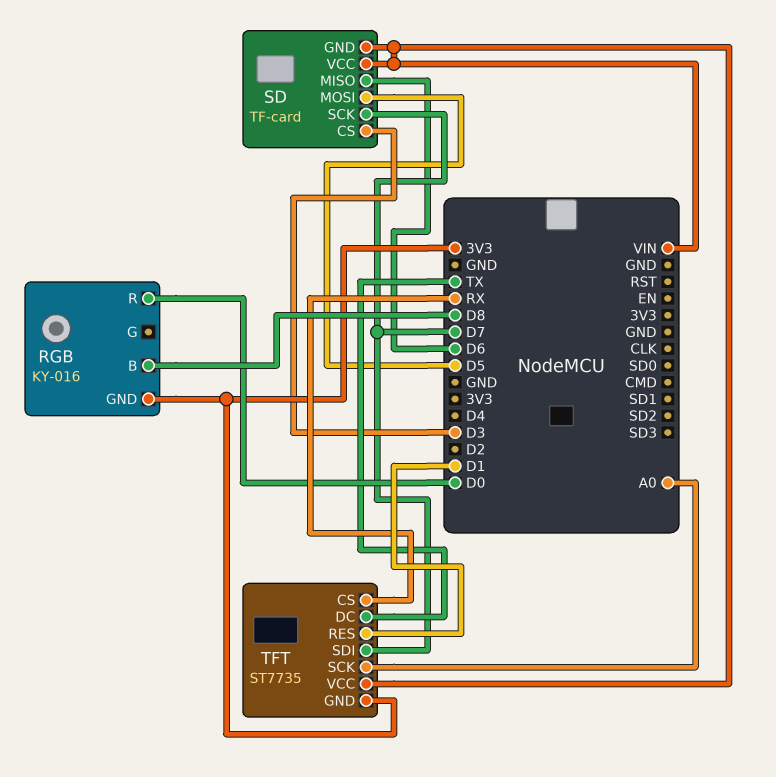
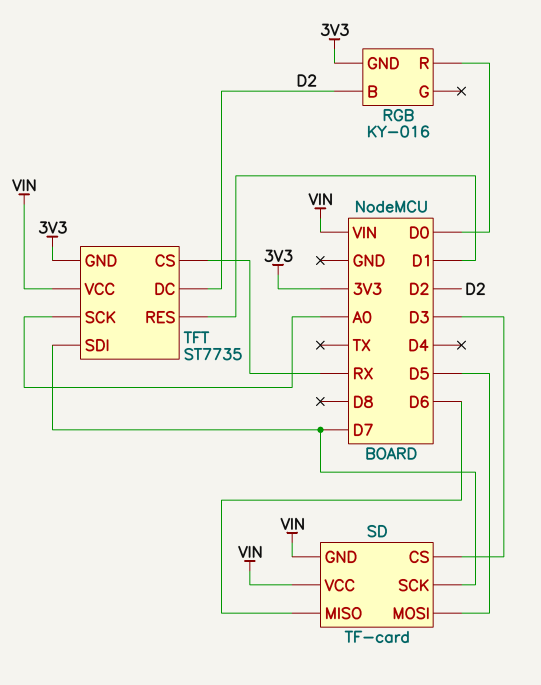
RGB pin B: D8 -> D2
TFT pin DC: TX -> D2

